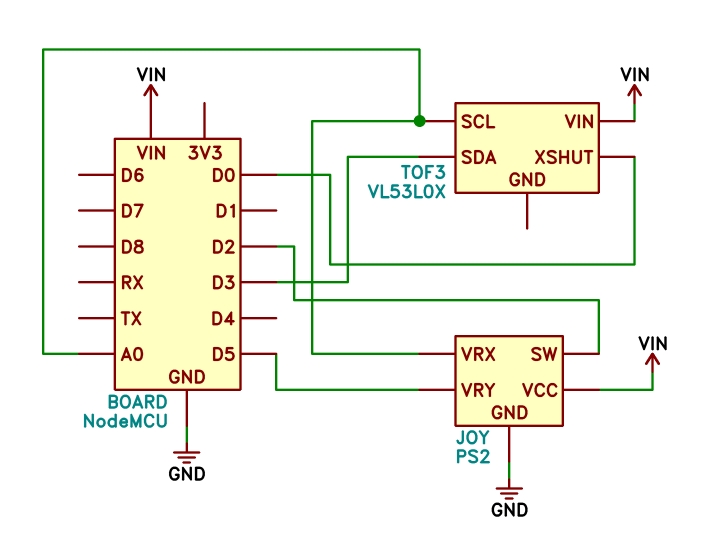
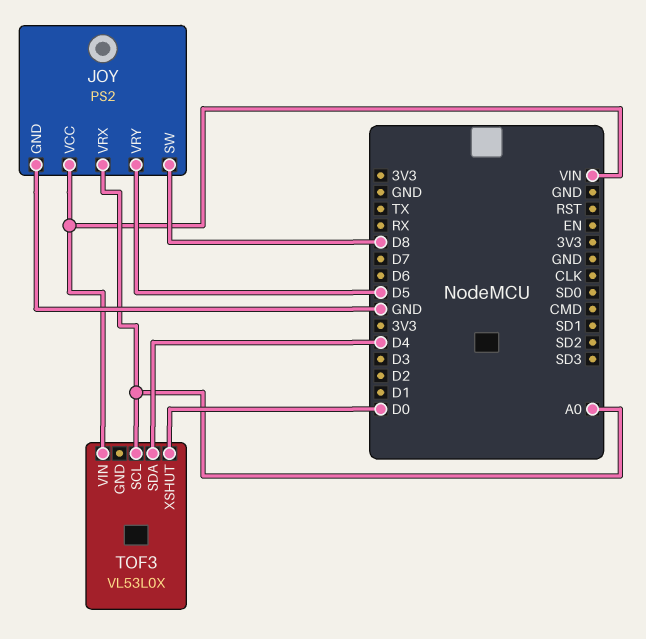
JOY pin SW: D2 -> D8
TOF3 pin SDA: D3 -> D4

